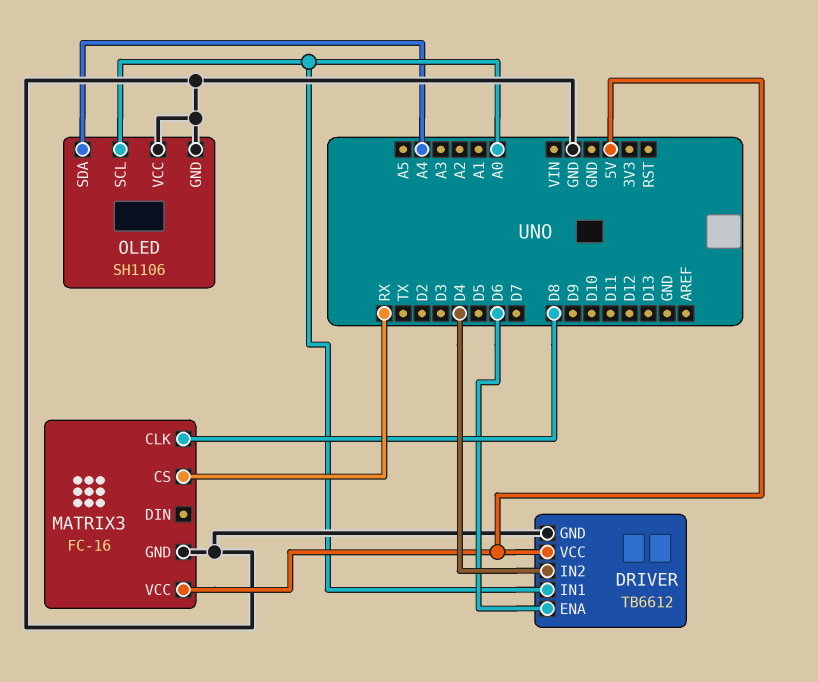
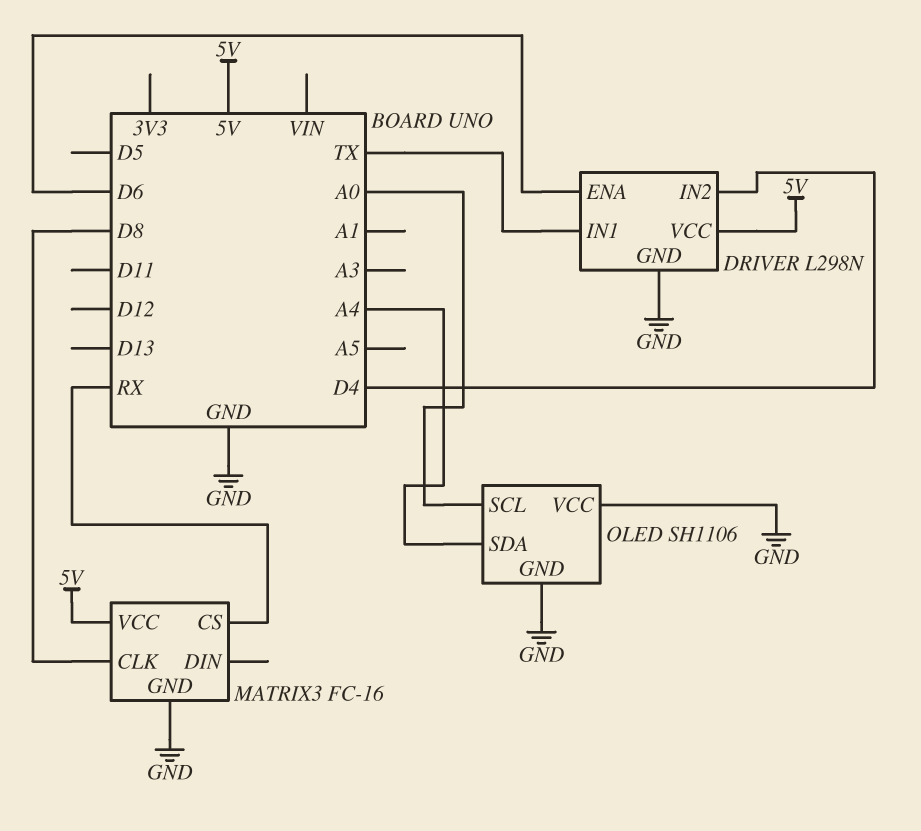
DRIVER: TB6612 -> L298N
DRIVER pin IN1: A0 -> TX

